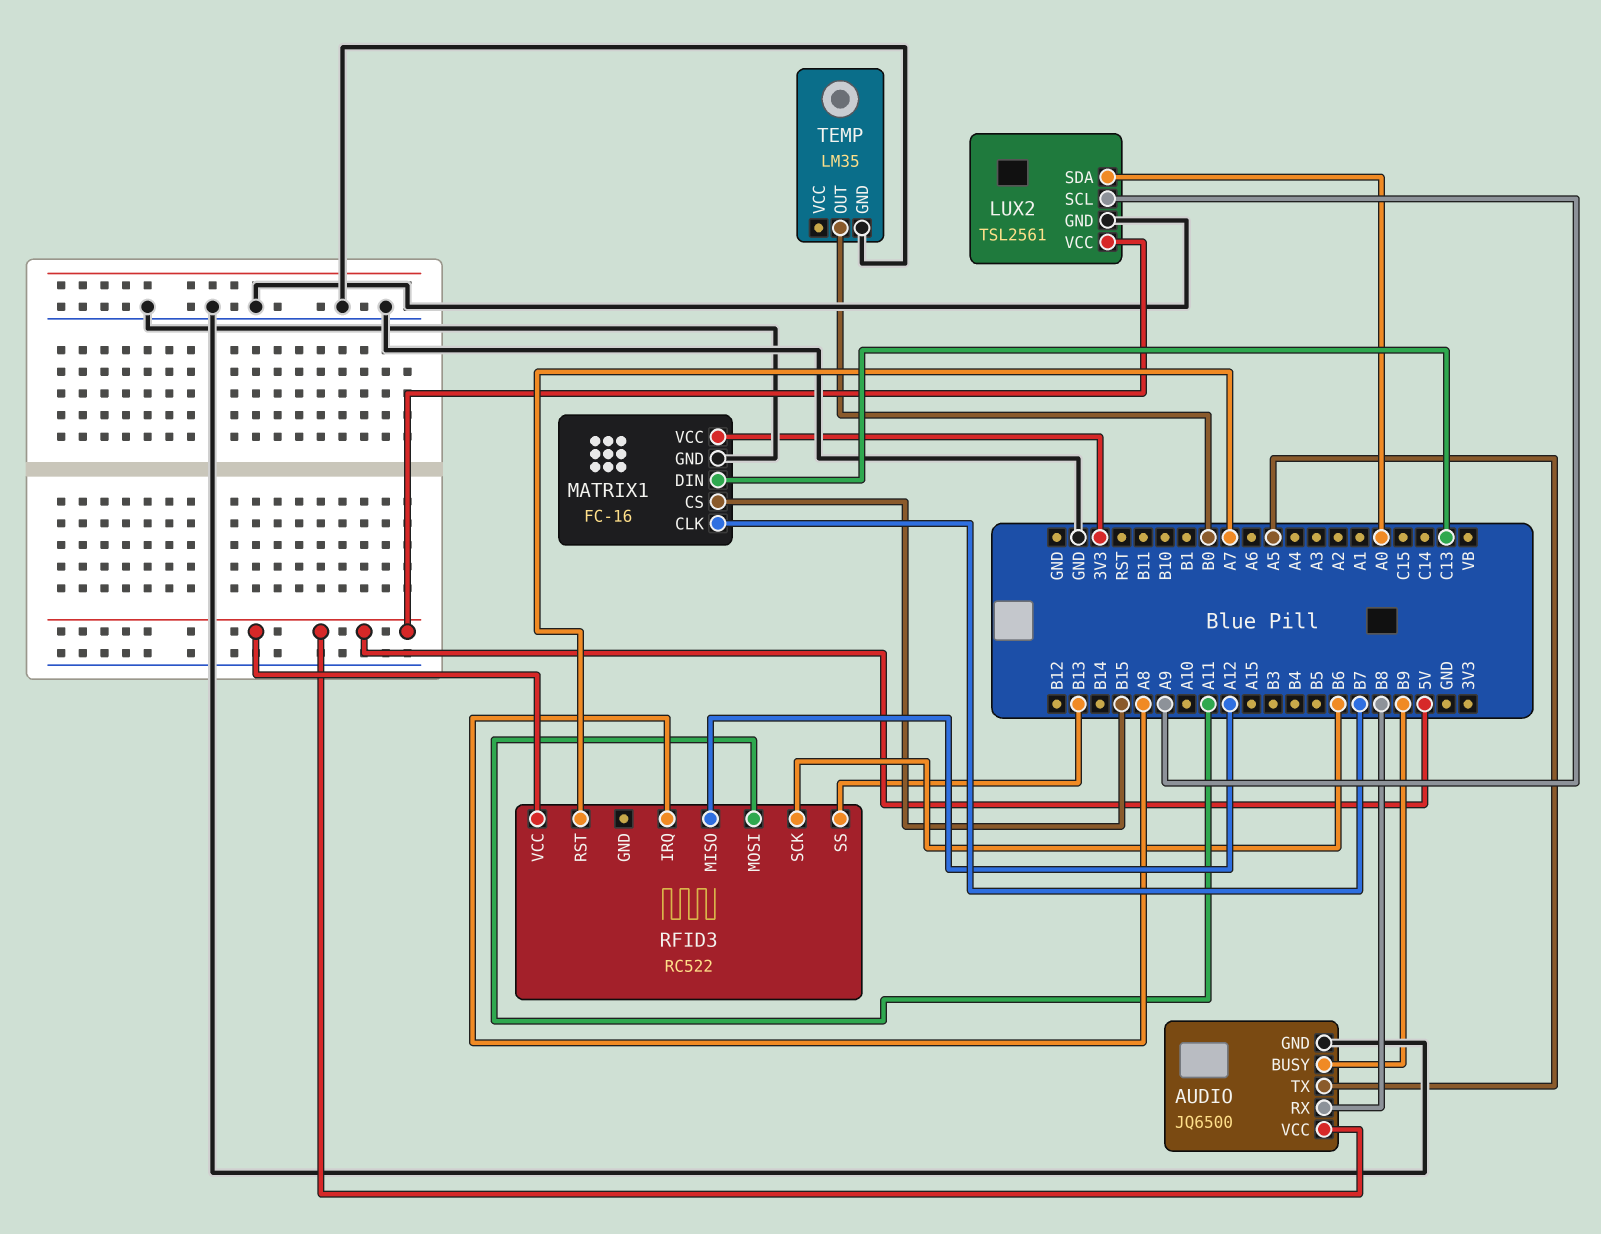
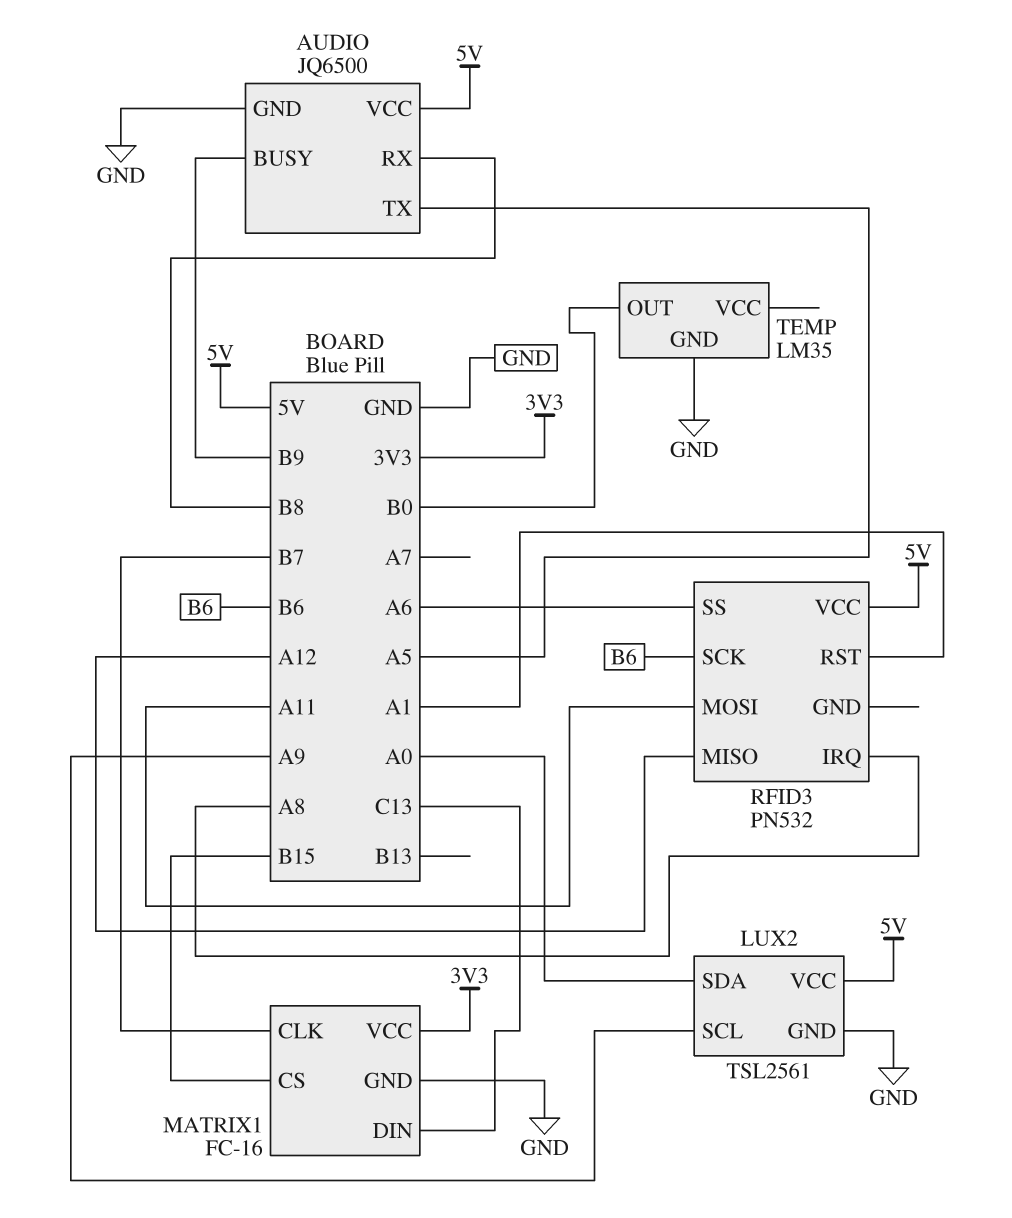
RFID3: RC522 -> PN532
RFID3 pin RST: A7 -> A1
RFID3 pin SS: B13 -> A6

